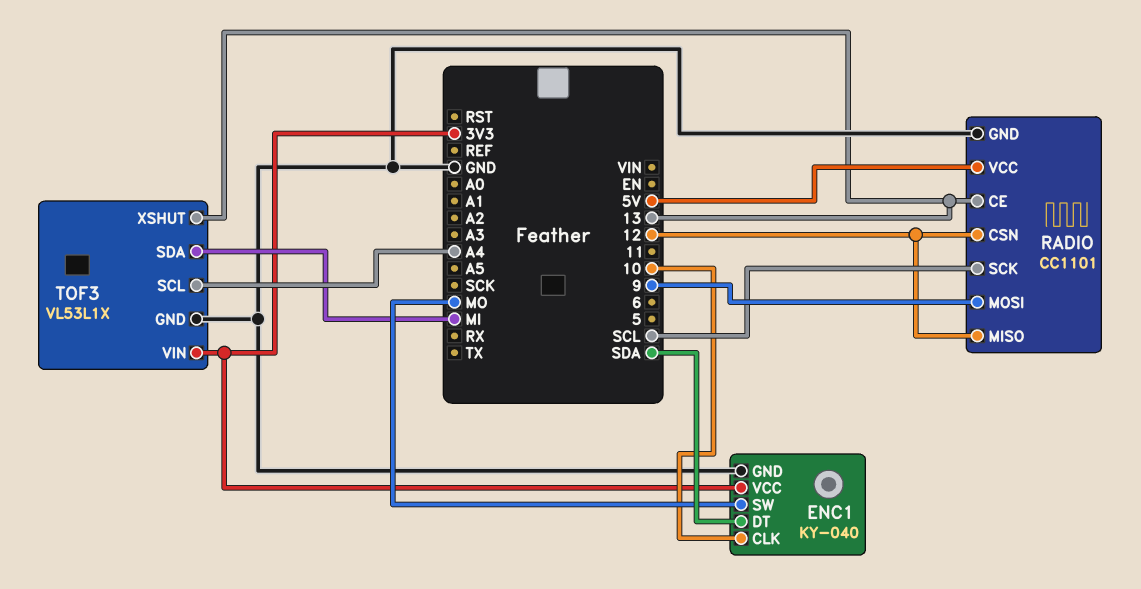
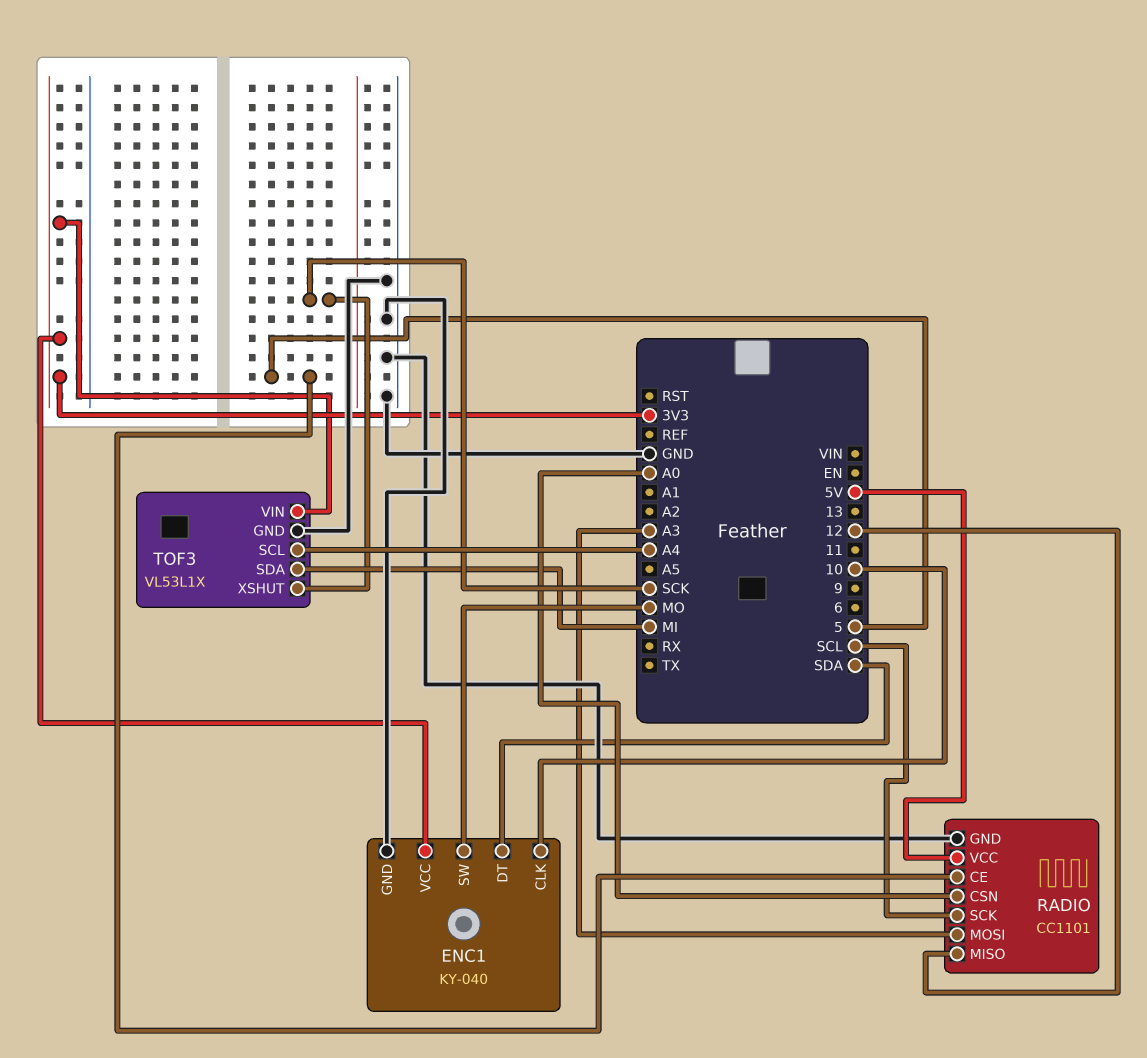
RADIO pin CE: 13 -> 5
RADIO pin CSN: 12 -> A0
RADIO pin MOSI: 9 -> A3
TOF3 pin XSHUT: 13 -> SCK

